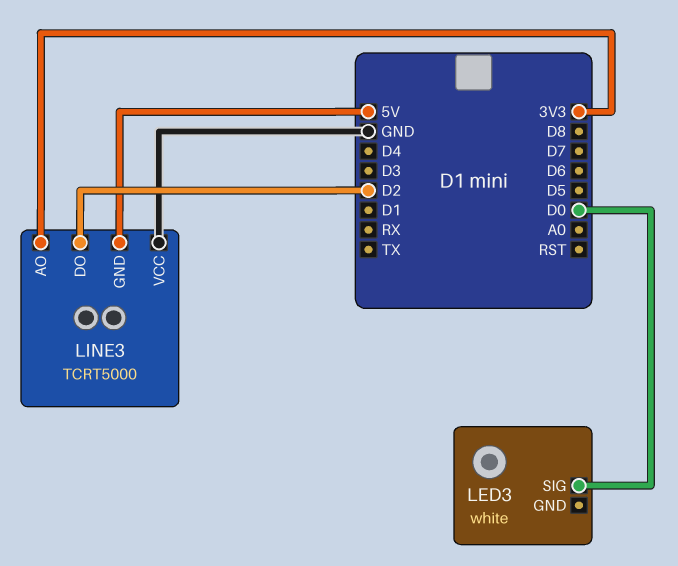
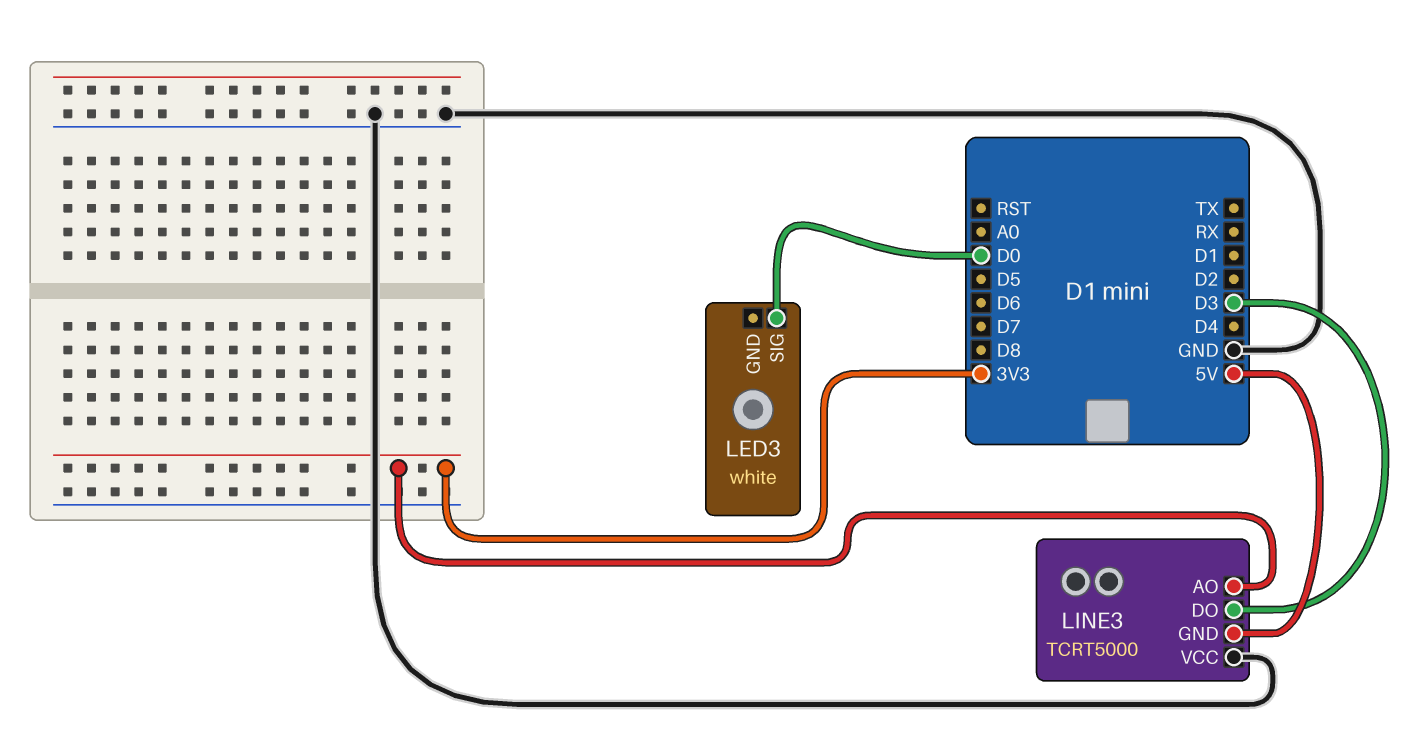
LINE3 pin DO: D2 -> D3

